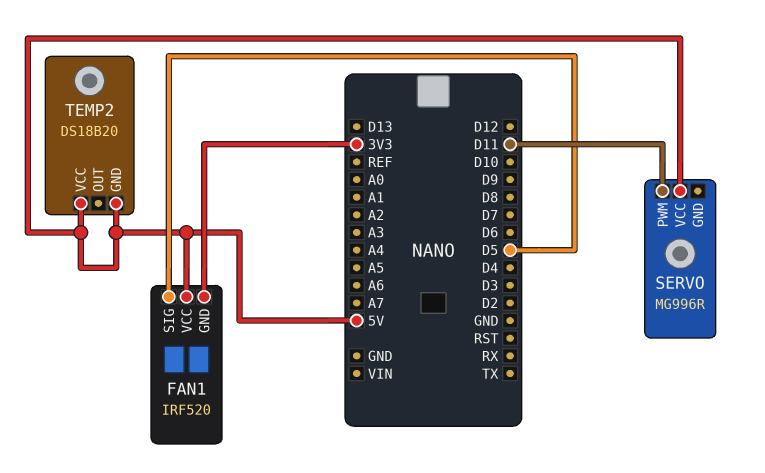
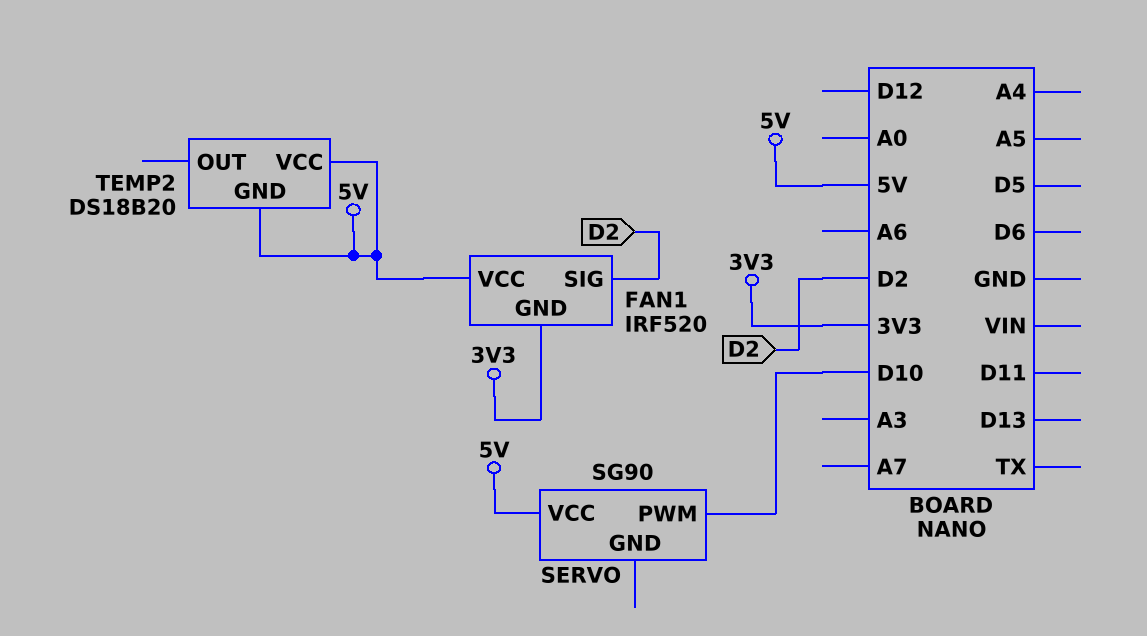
FAN1 pin SIG: D5 -> D2
SERVO: MG996R -> SG90
SERVO pin PWM: D11 -> D10

